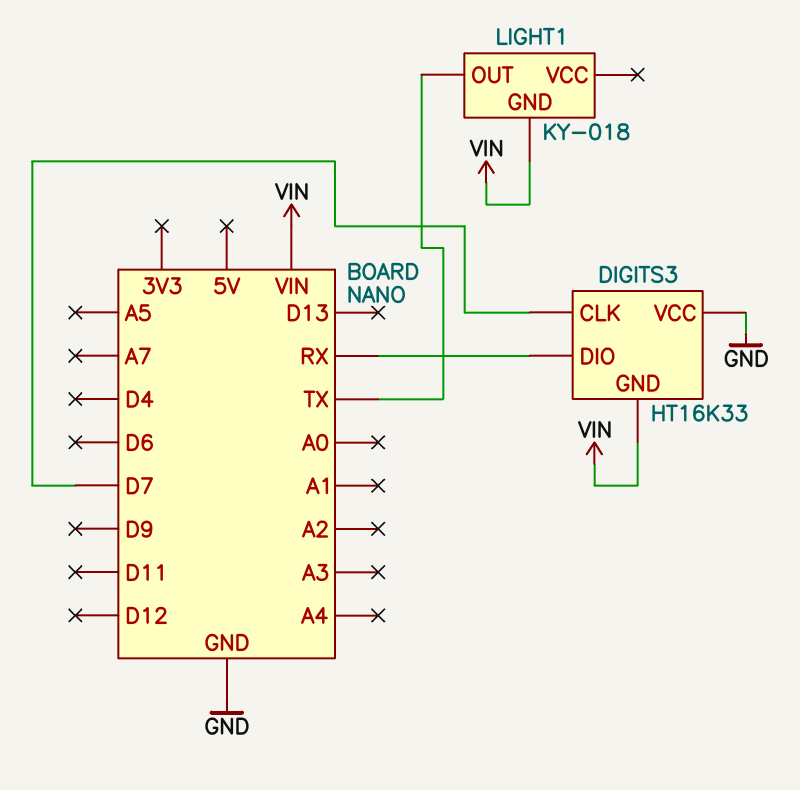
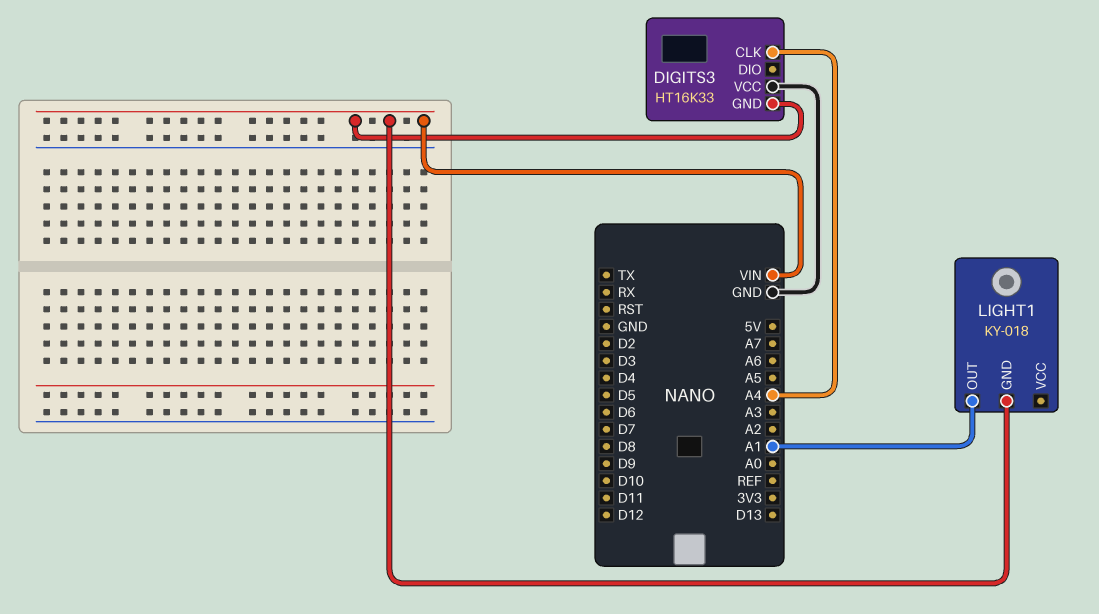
DIGITS3 pin CLK: D7 -> A4
DIGITS3 pin DIO: RX -> none
LIGHT1 pin OUT: TX -> A1

